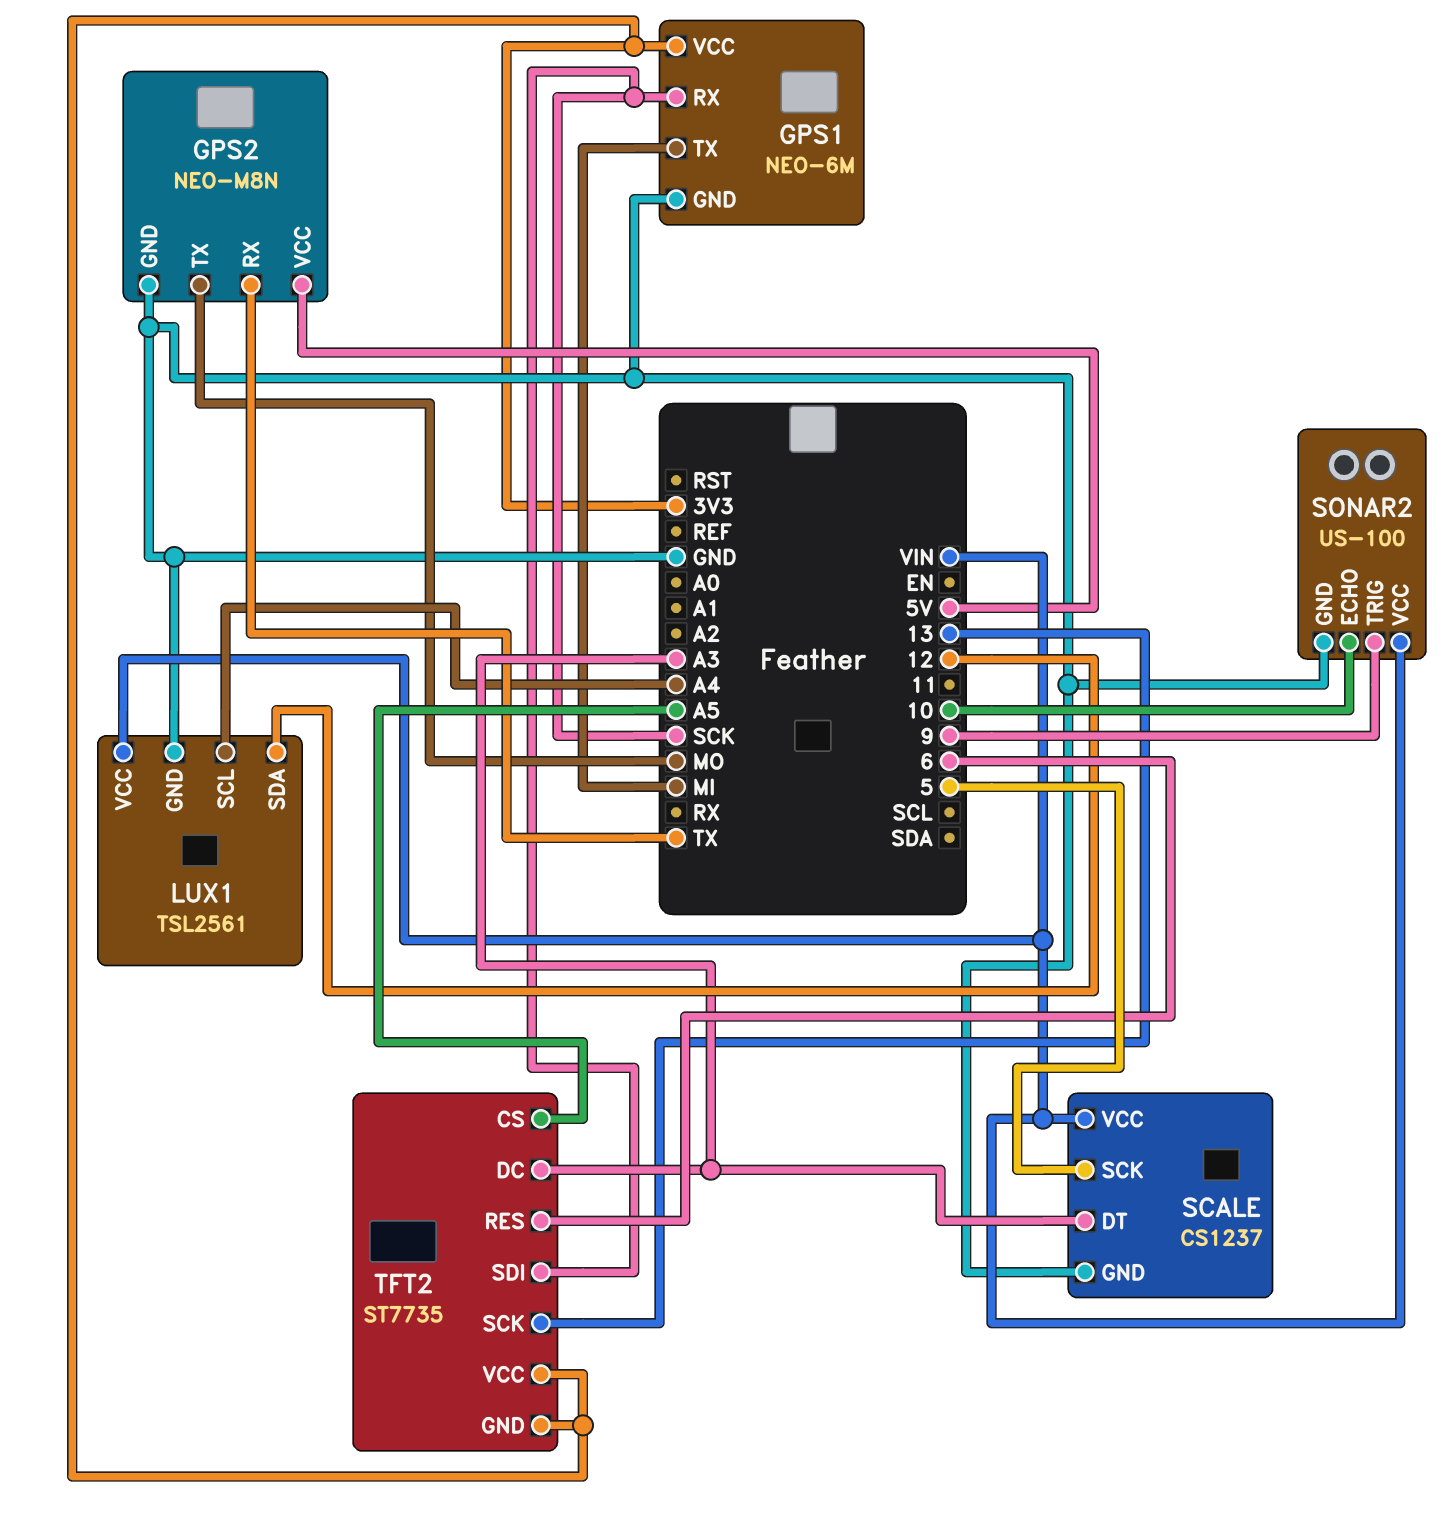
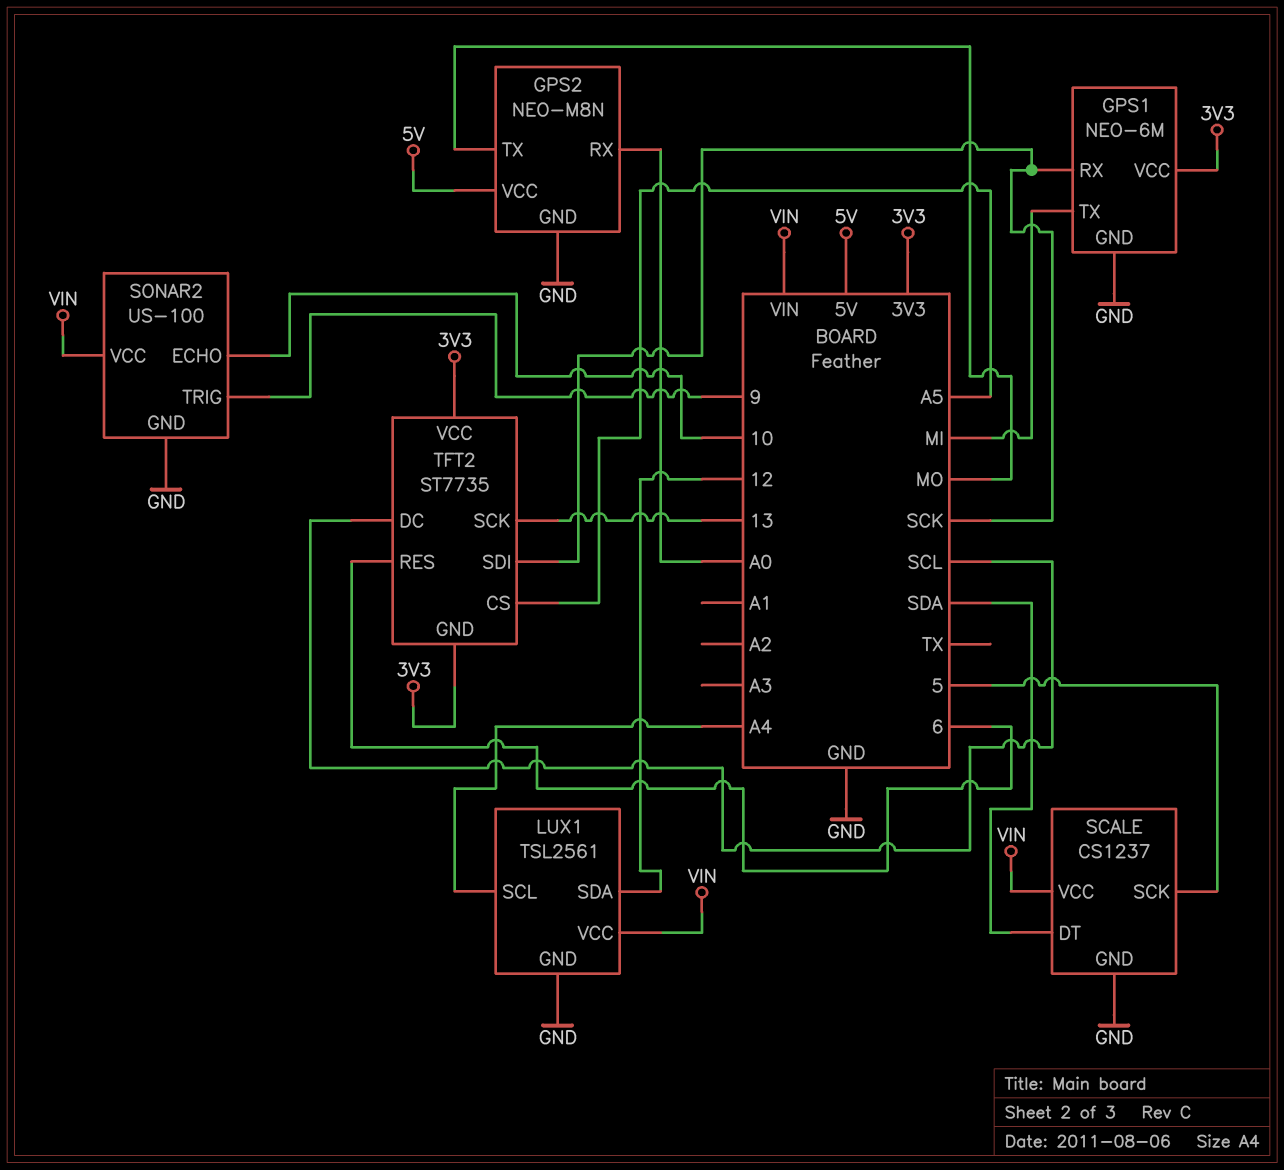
GPS2 pin RX: TX -> A0
SCALE pin DT: A3 -> SDA
TFT2 pin DC: A3 -> SCL

